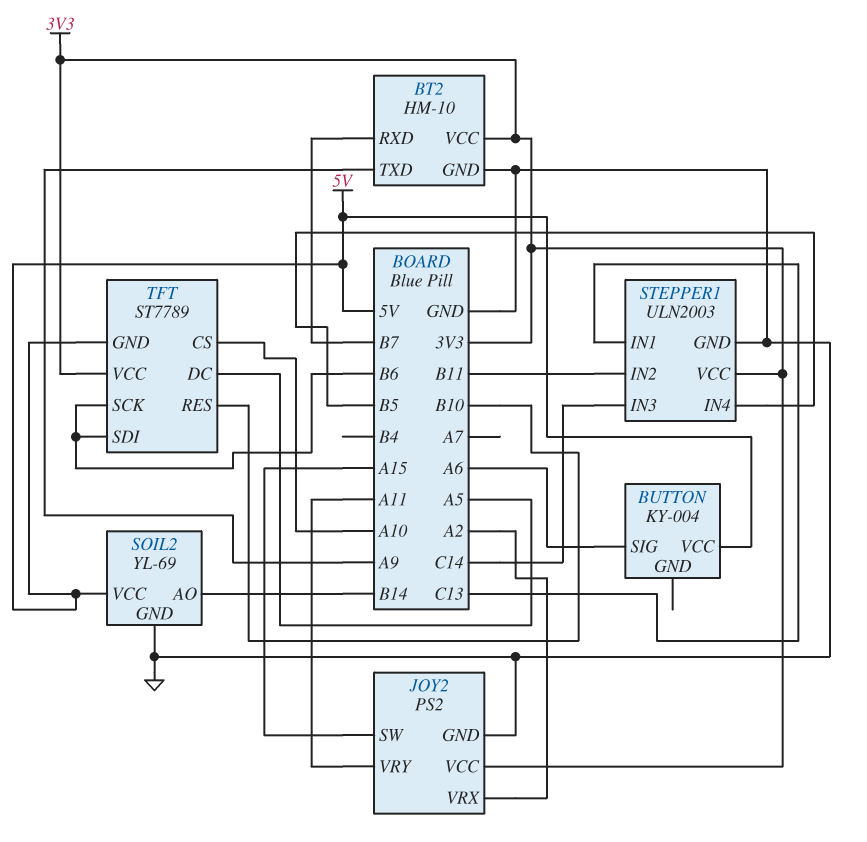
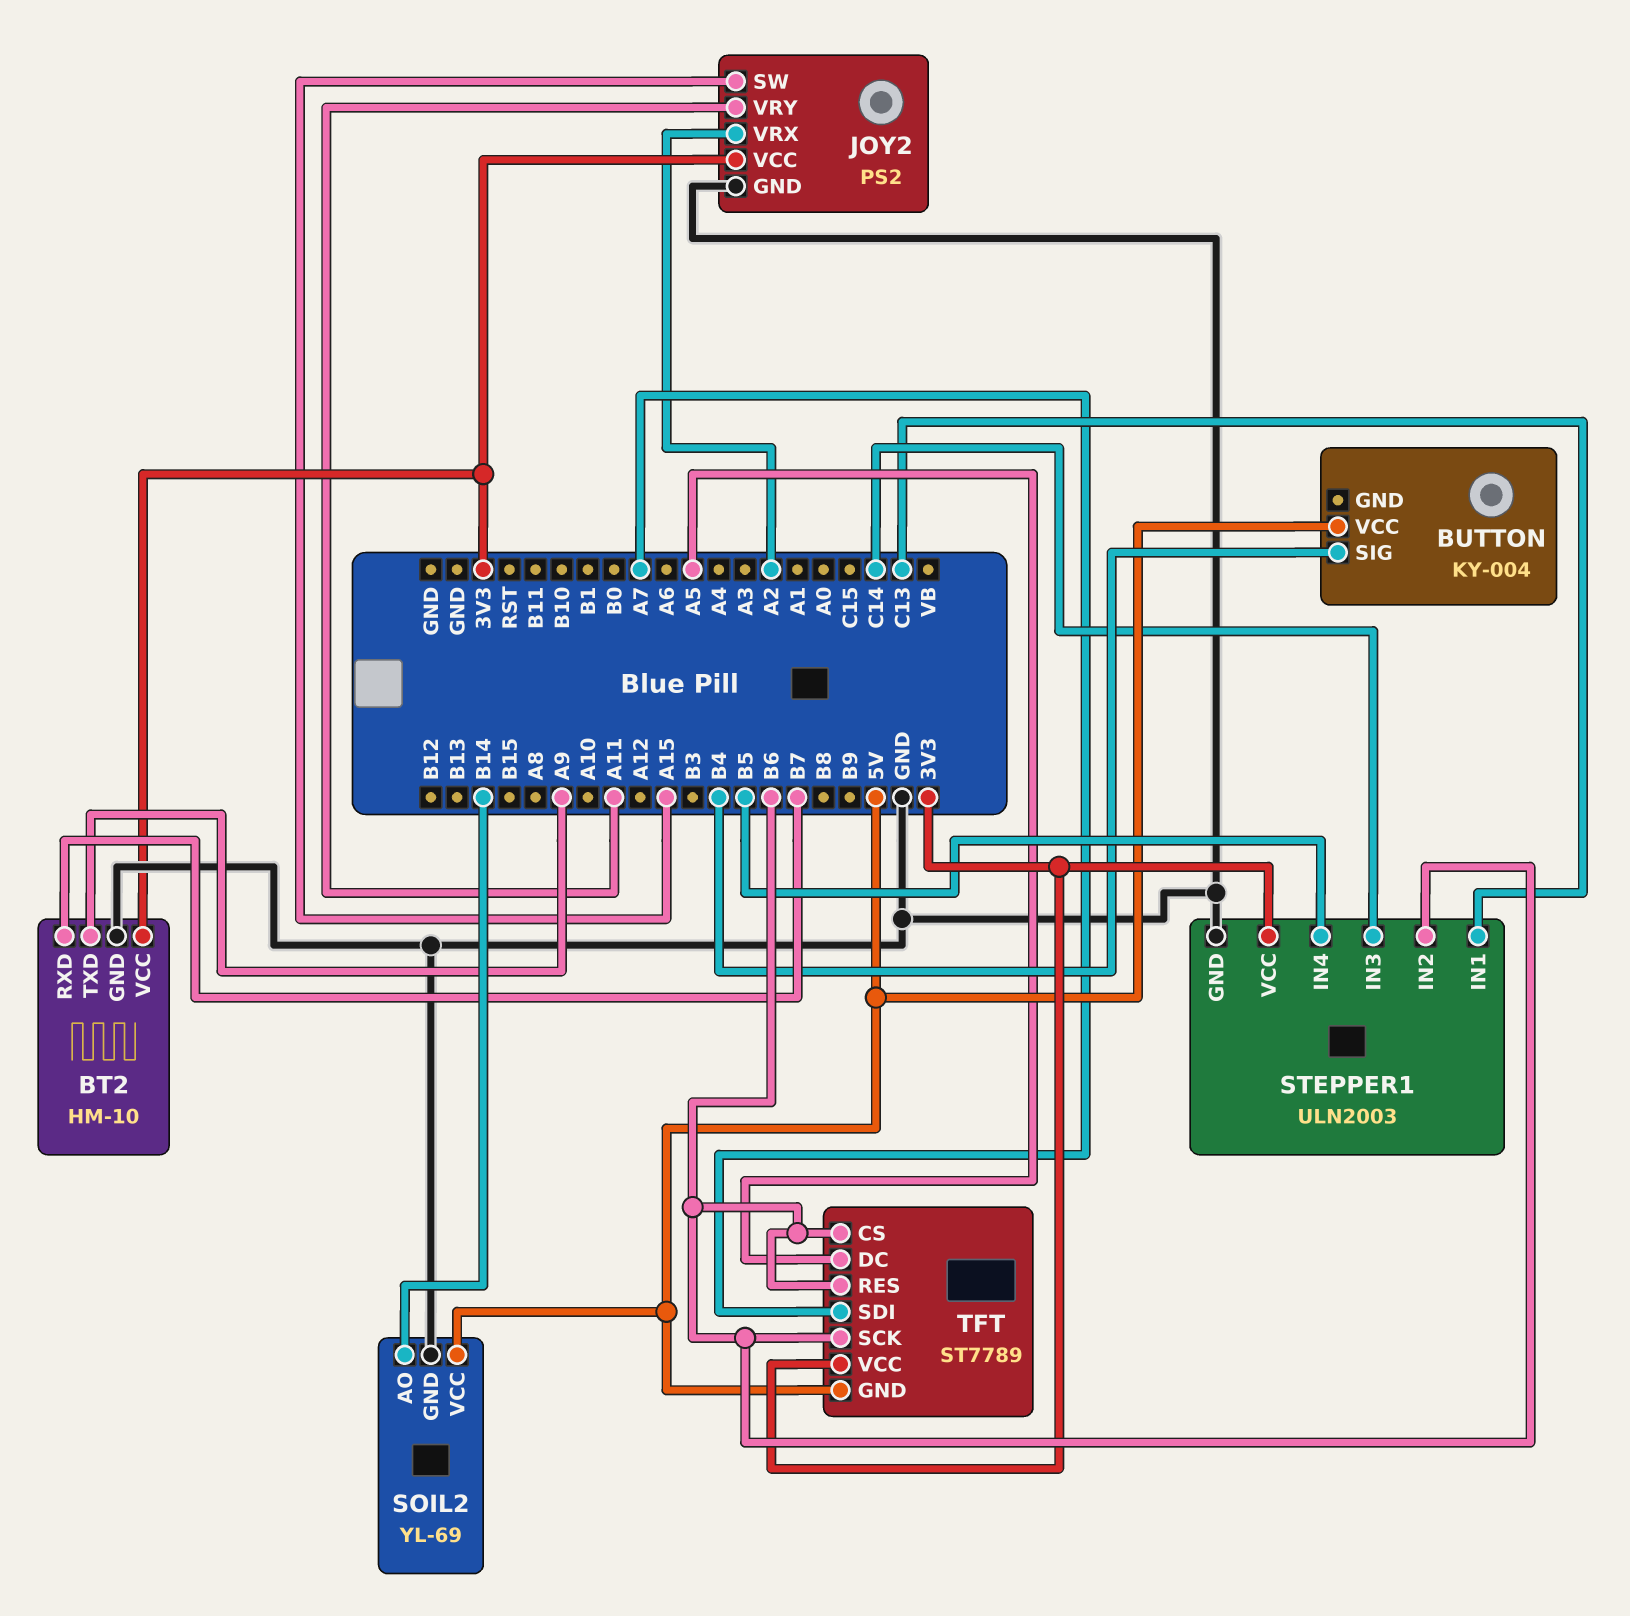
BUTTON pin SIG: A6 -> B4
STEPPER1 pin IN2: B11 -> B6
TFT pin CS: A10 -> B6
TFT pin RES: B10 -> B6
TFT pin SDI: B6 -> A7

